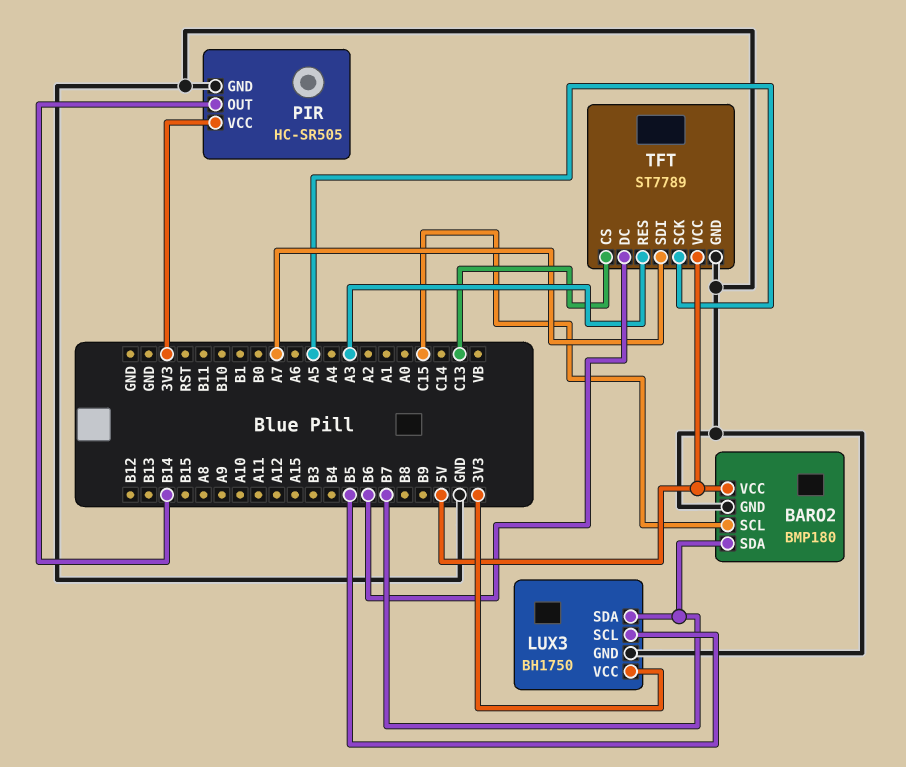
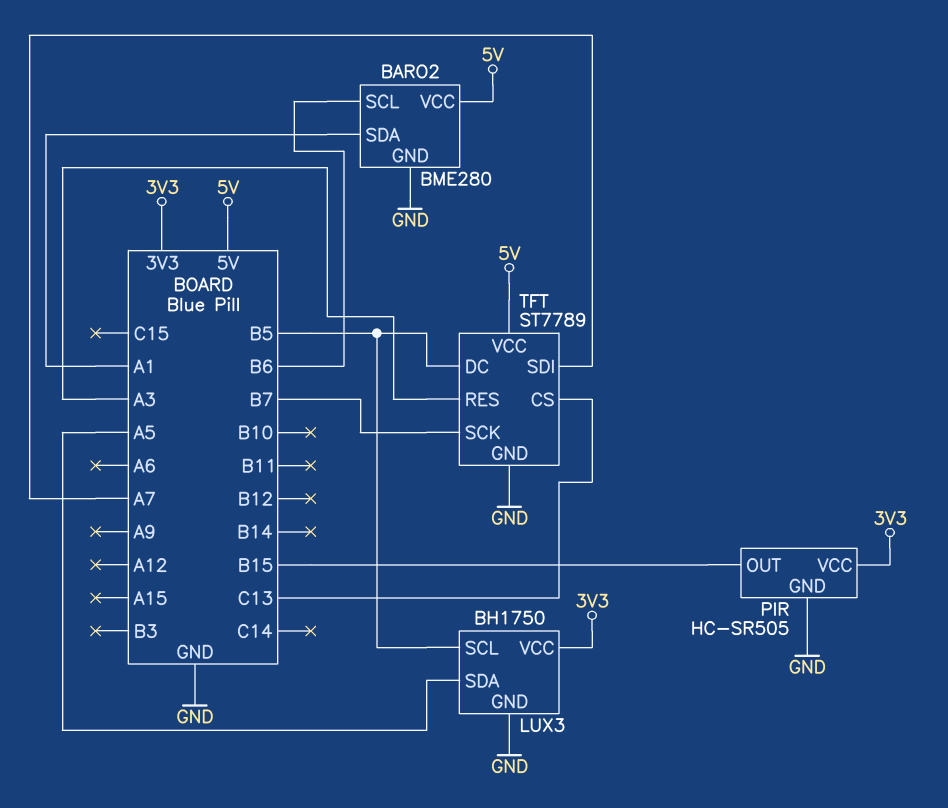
BARO2: BMP180 -> BME280
BARO2 pin SCL: C15 -> B6
BARO2 pin SDA: B7 -> A1
LUX3 pin SDA: B7 -> A5
PIR pin OUT: B14 -> B15
TFT pin DC: B6 -> B5
TFT pin SCK: A5 -> B7

